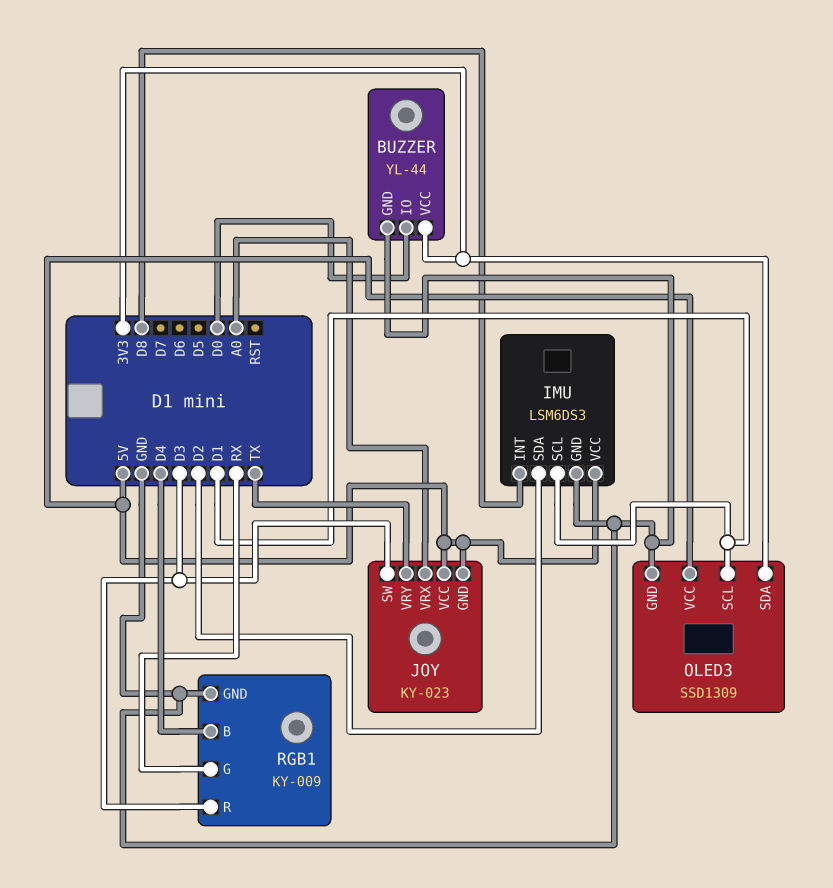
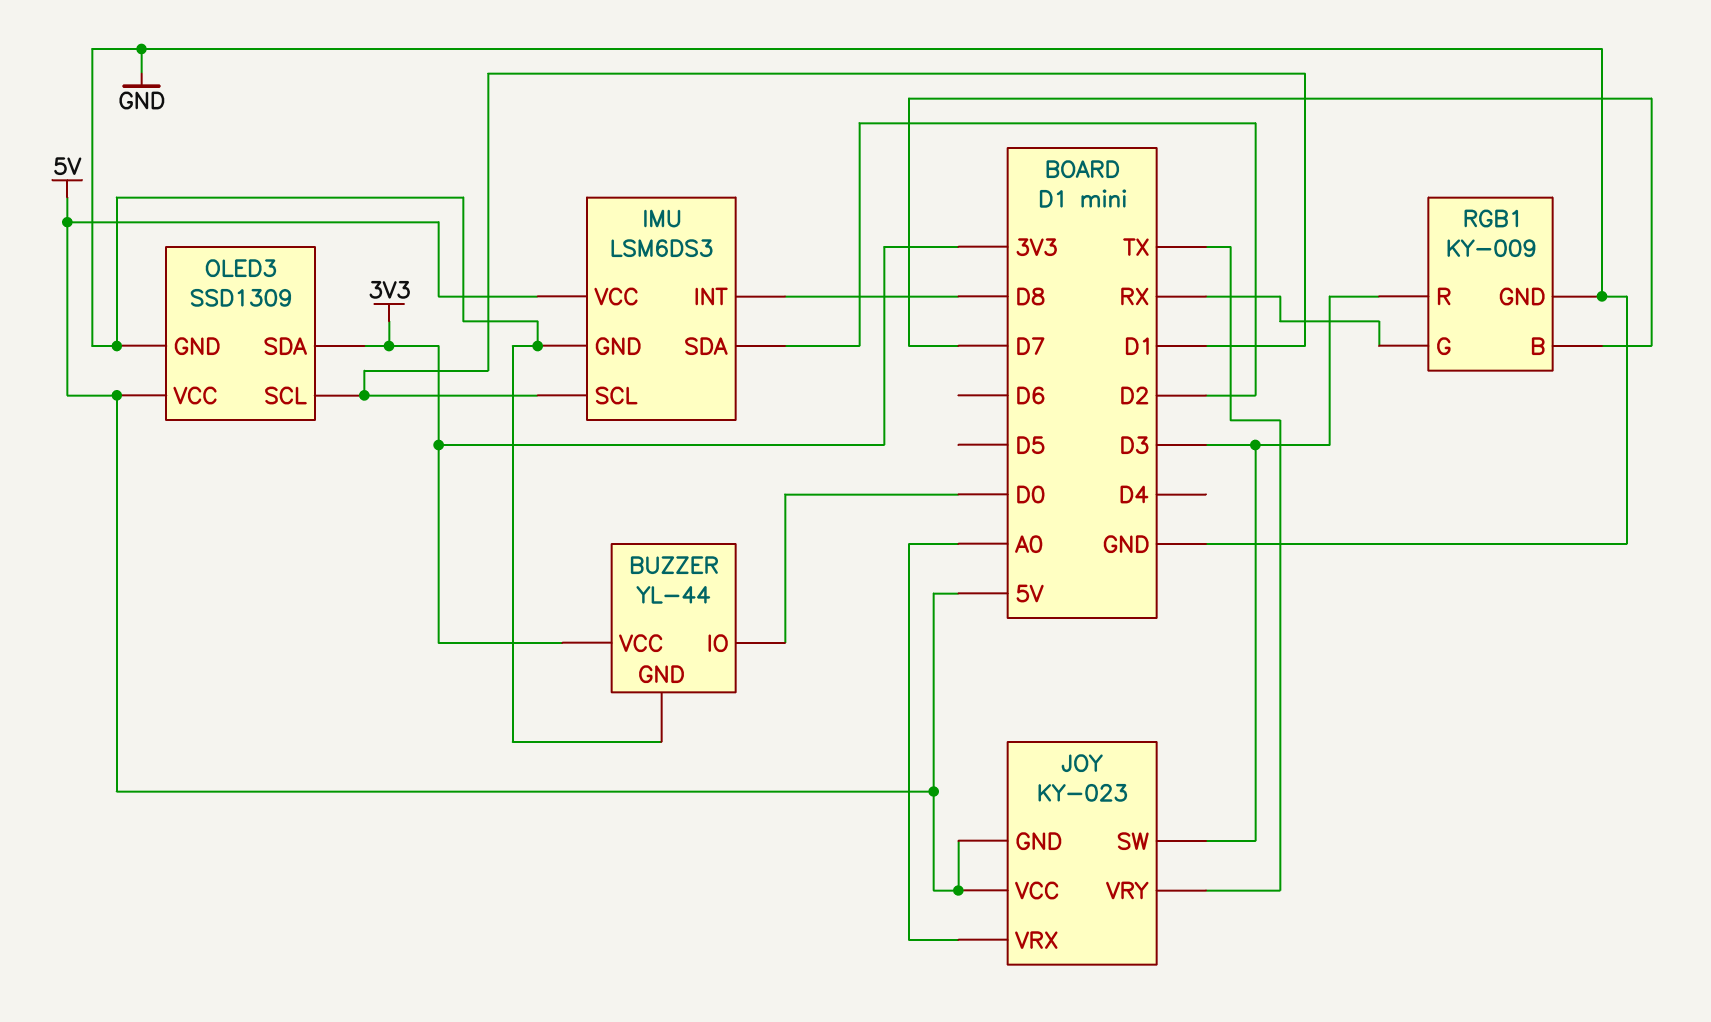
RGB1 pin B: D4 -> D7

